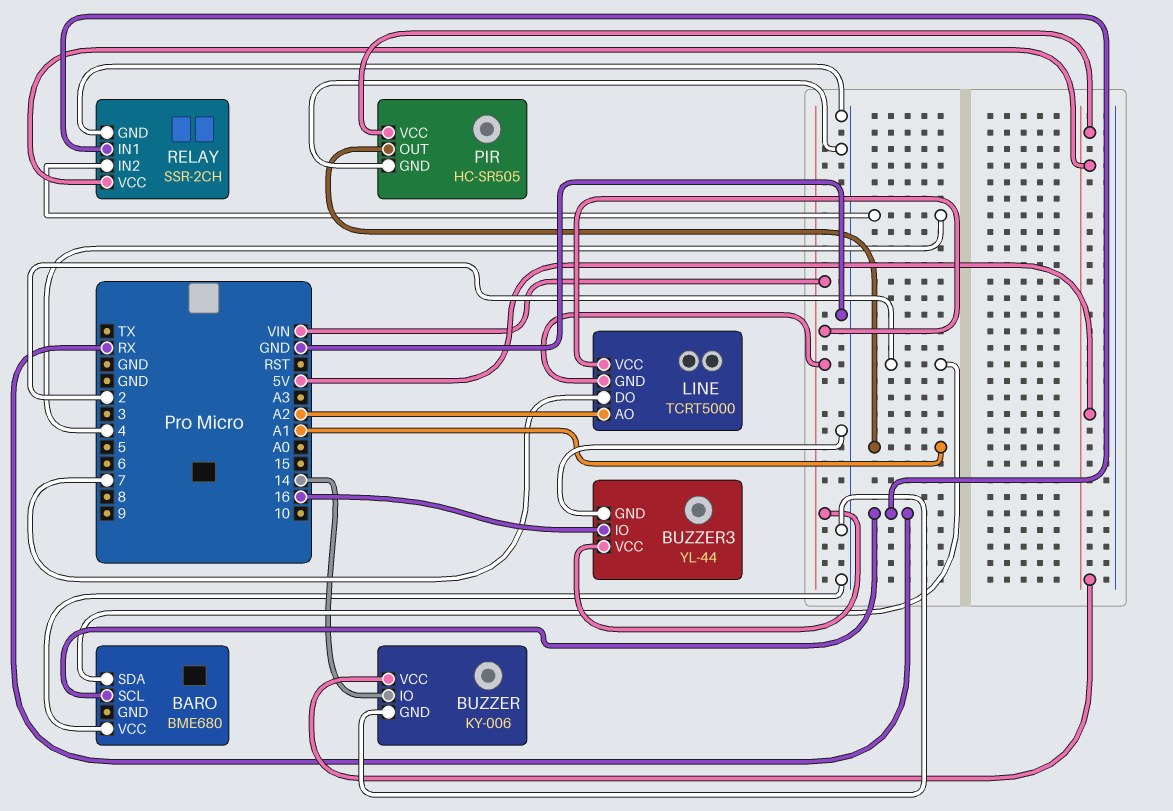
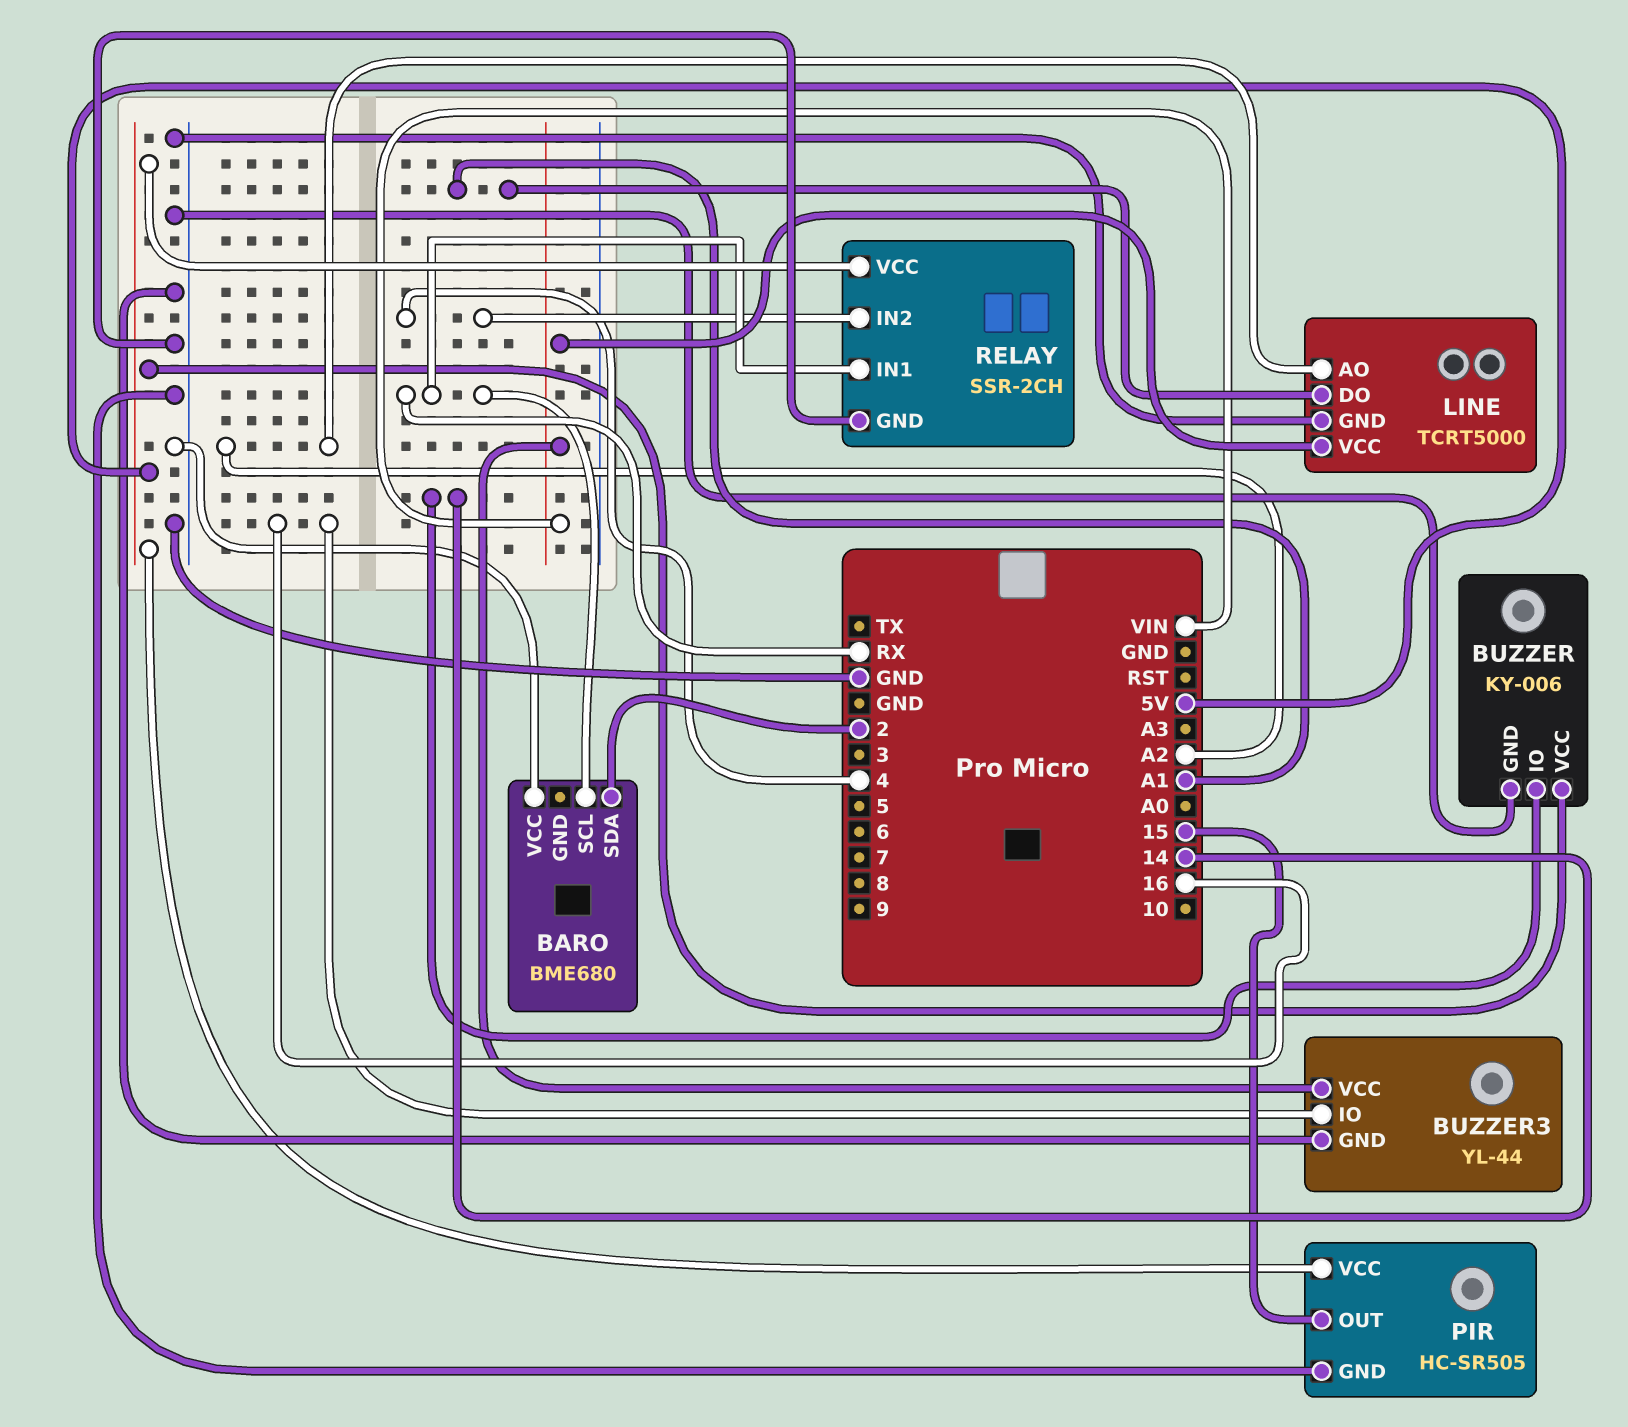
LINE pin DO: 7 -> A1
LINE pin GND: VIN -> GND
PIR pin OUT: A1 -> 15

